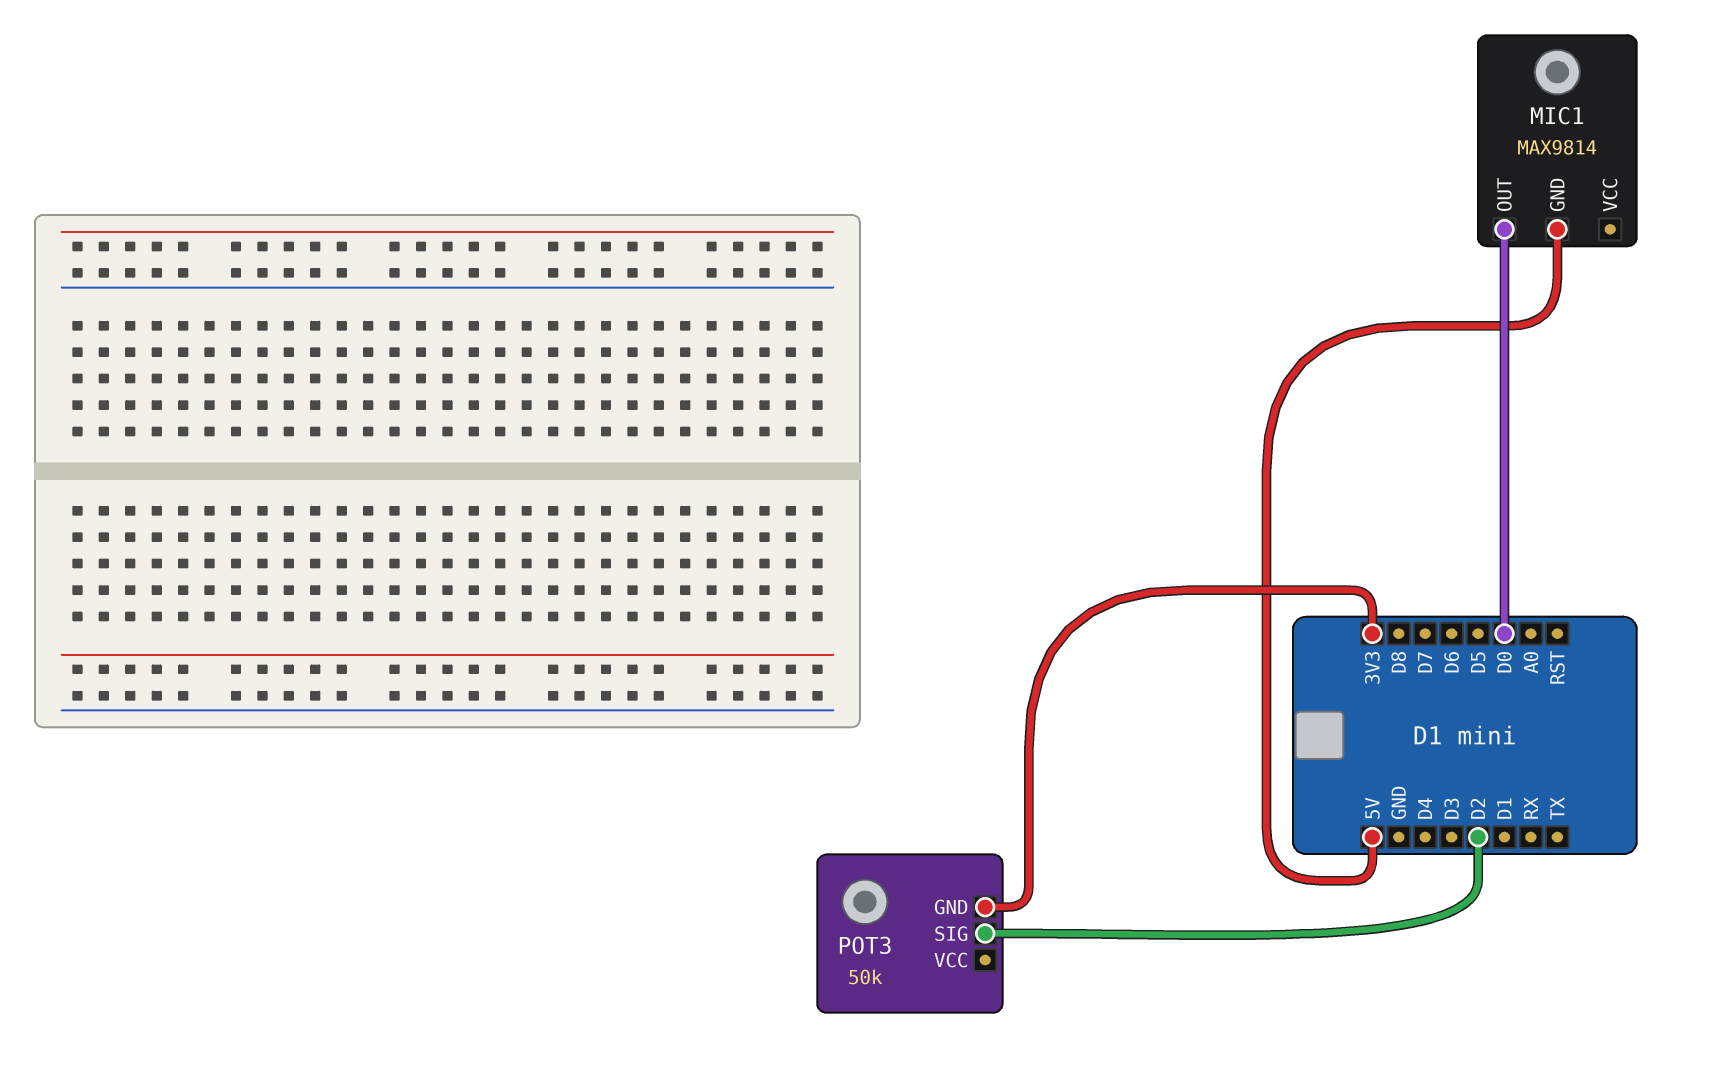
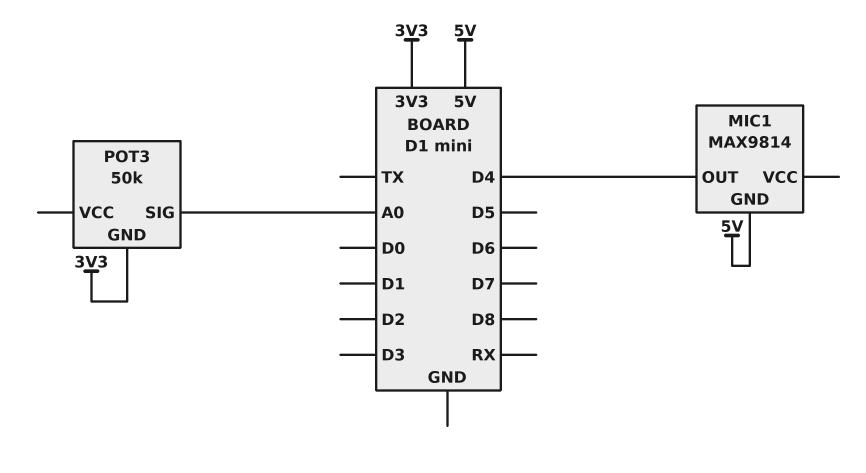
MIC1 pin OUT: D0 -> D4
POT3 pin SIG: D2 -> A0

